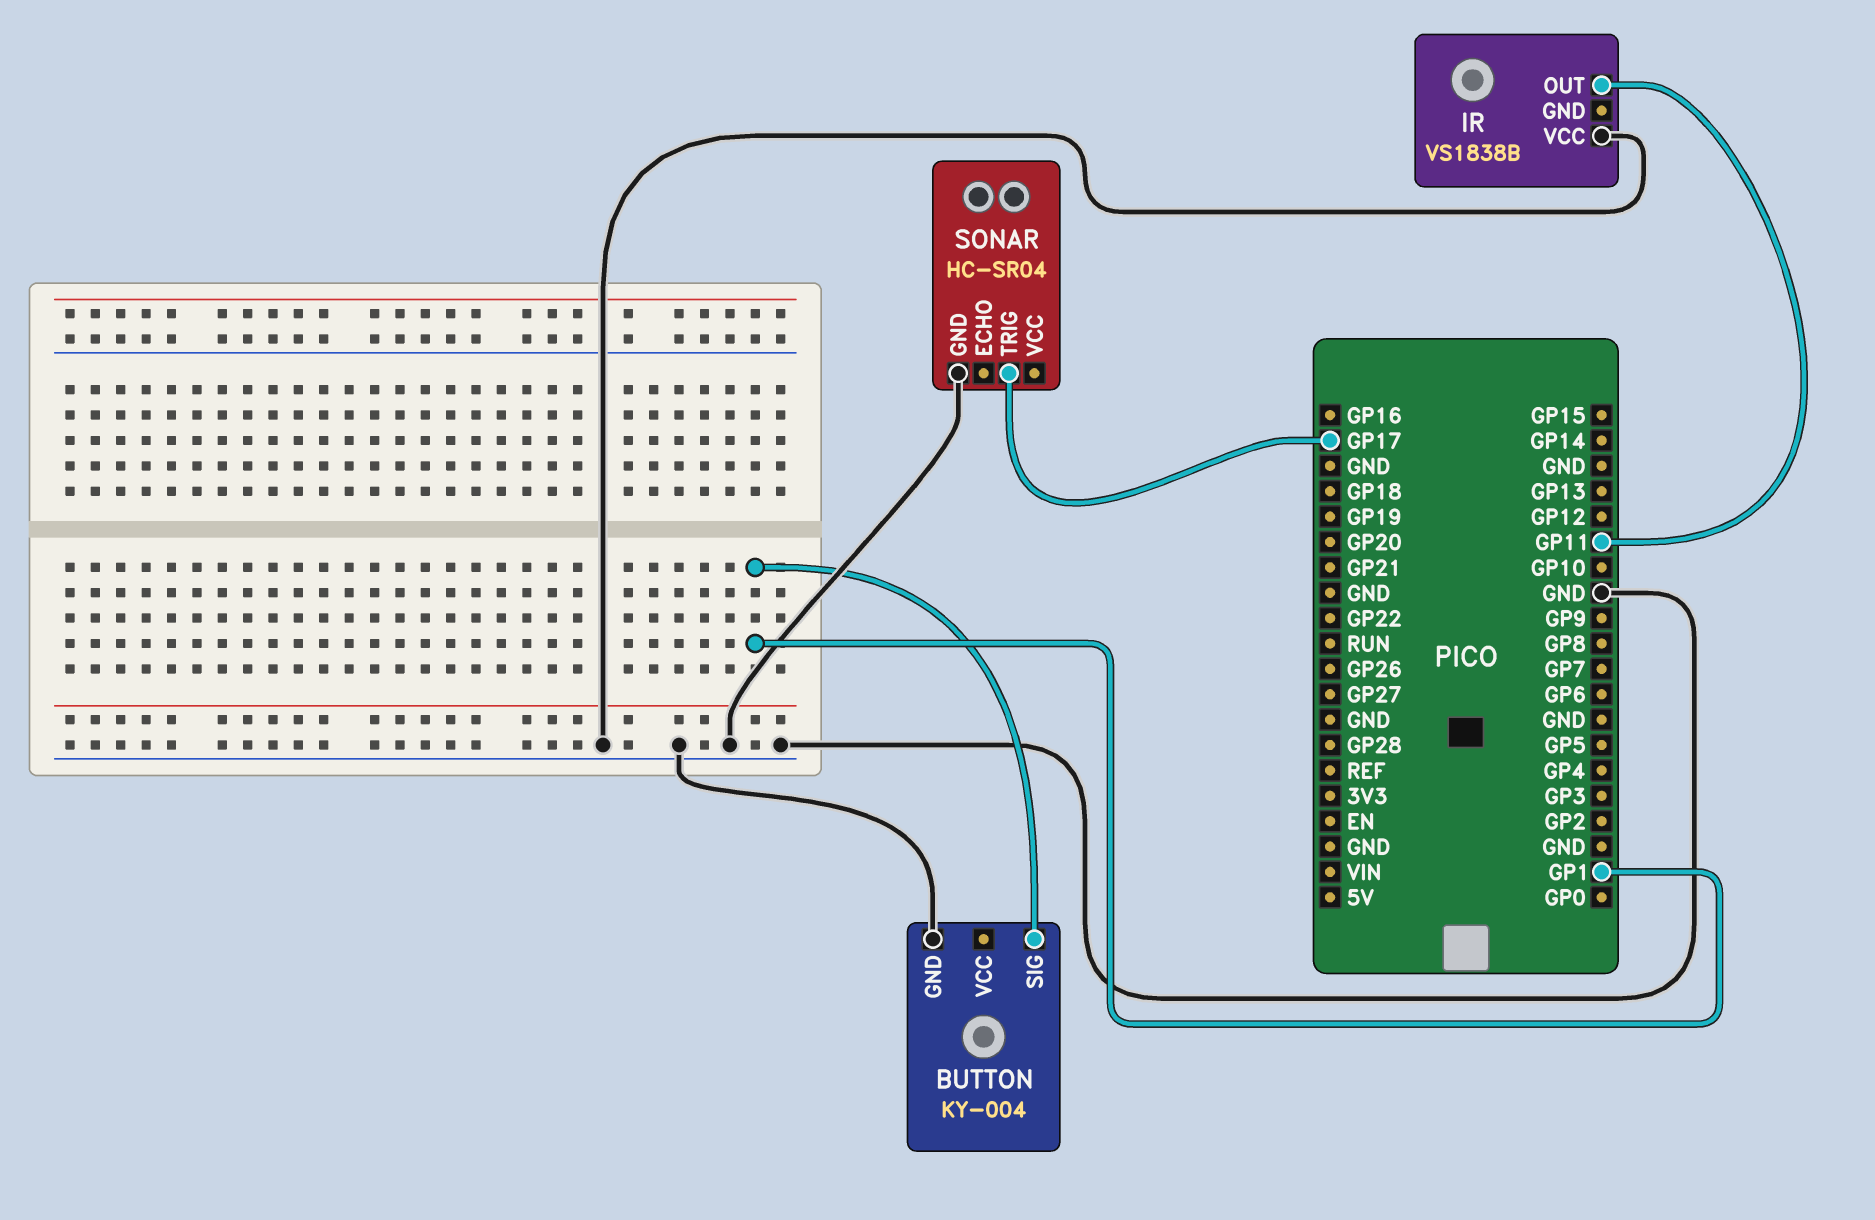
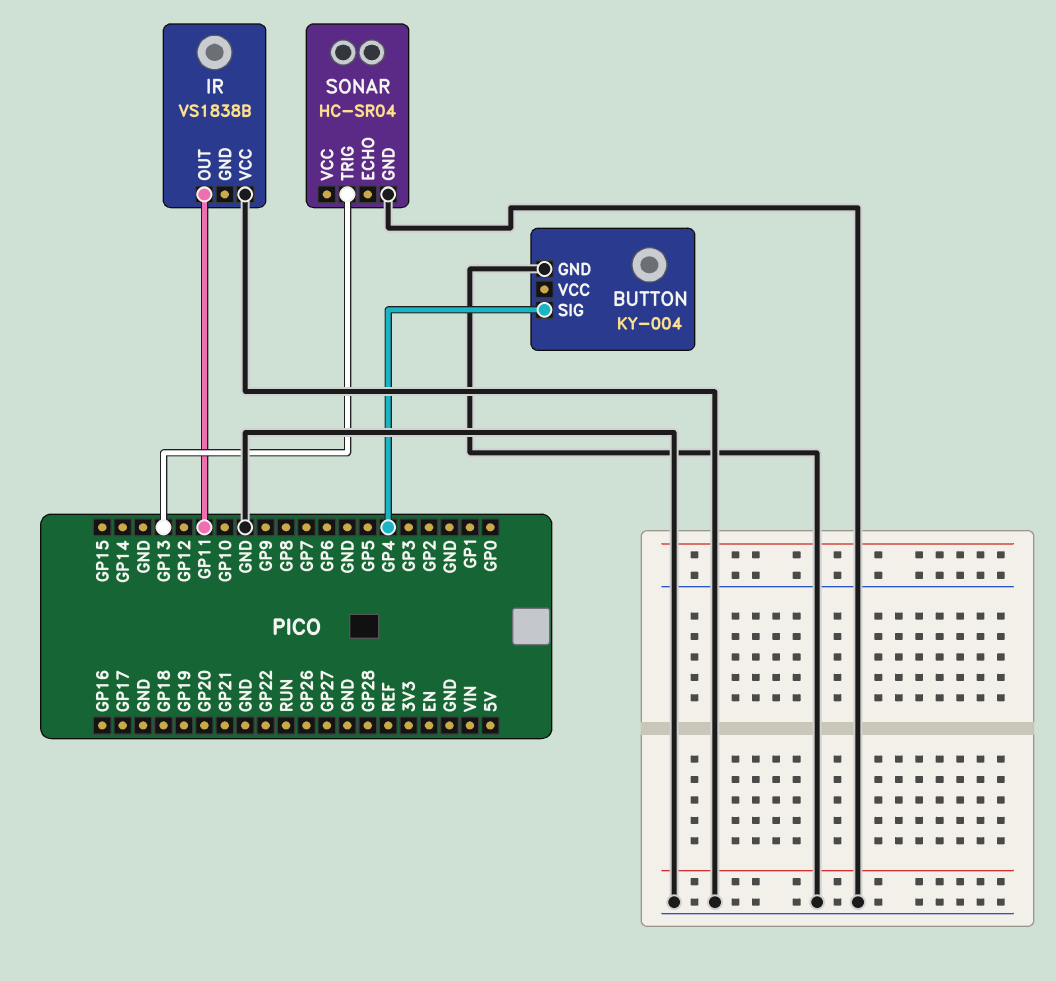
BUTTON pin SIG: GP1 -> GP4
SONAR pin TRIG: GP17 -> GP13

